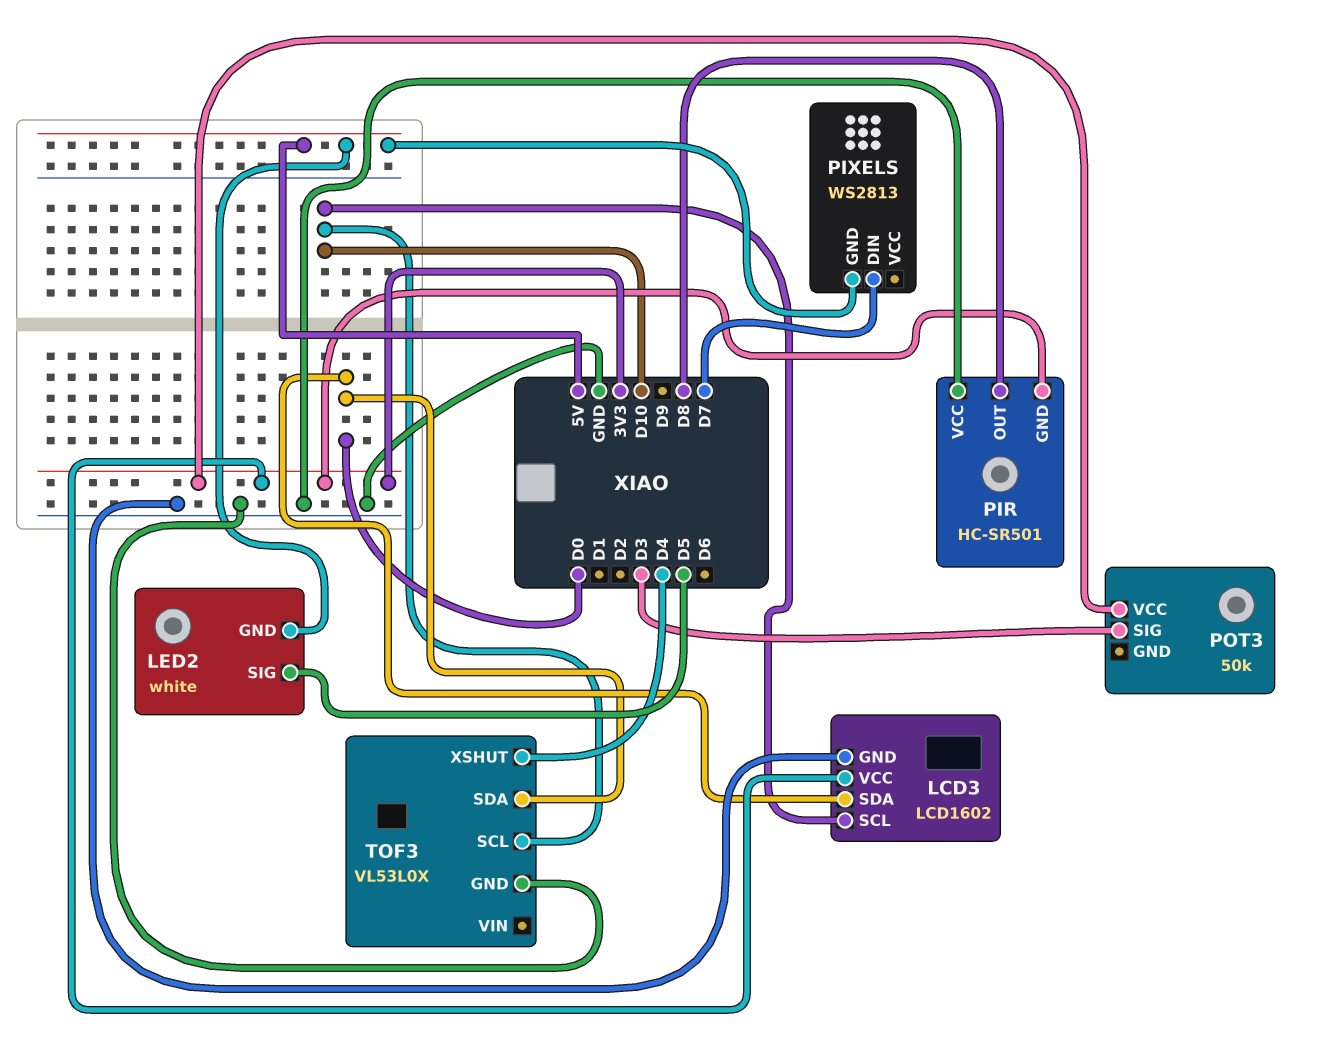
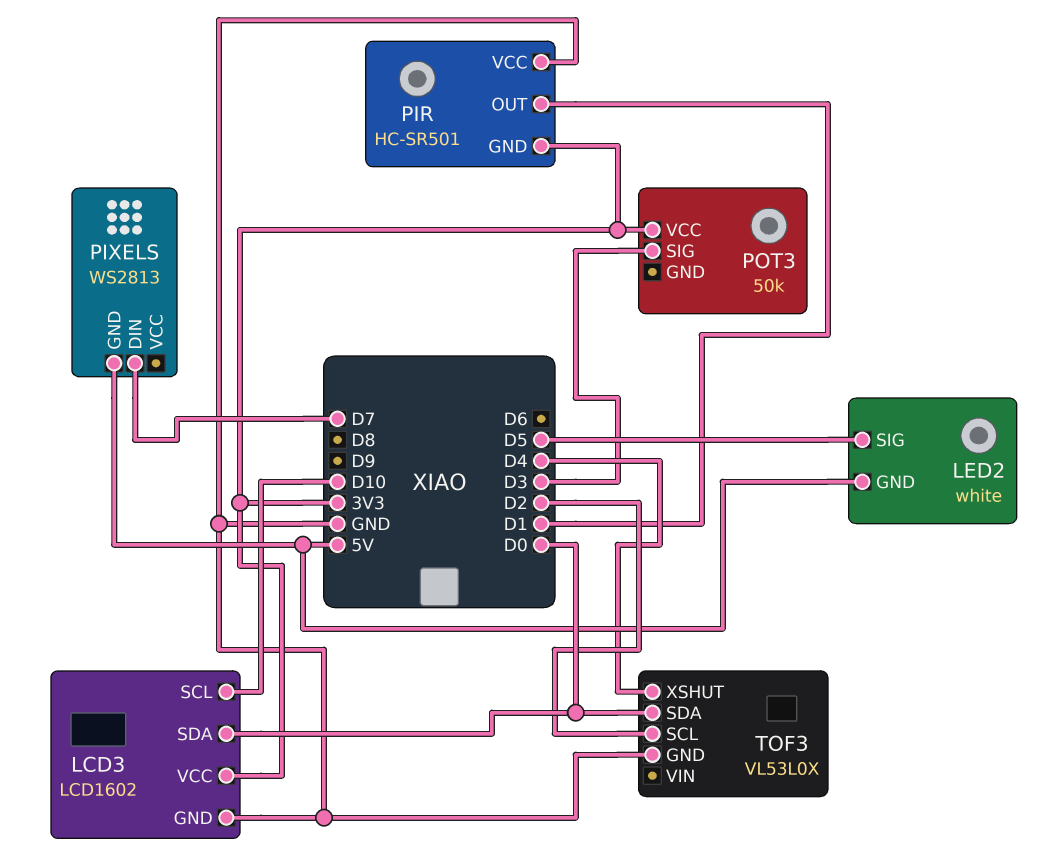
PIR pin OUT: D8 -> D1
TOF3 pin SCL: D10 -> D2

